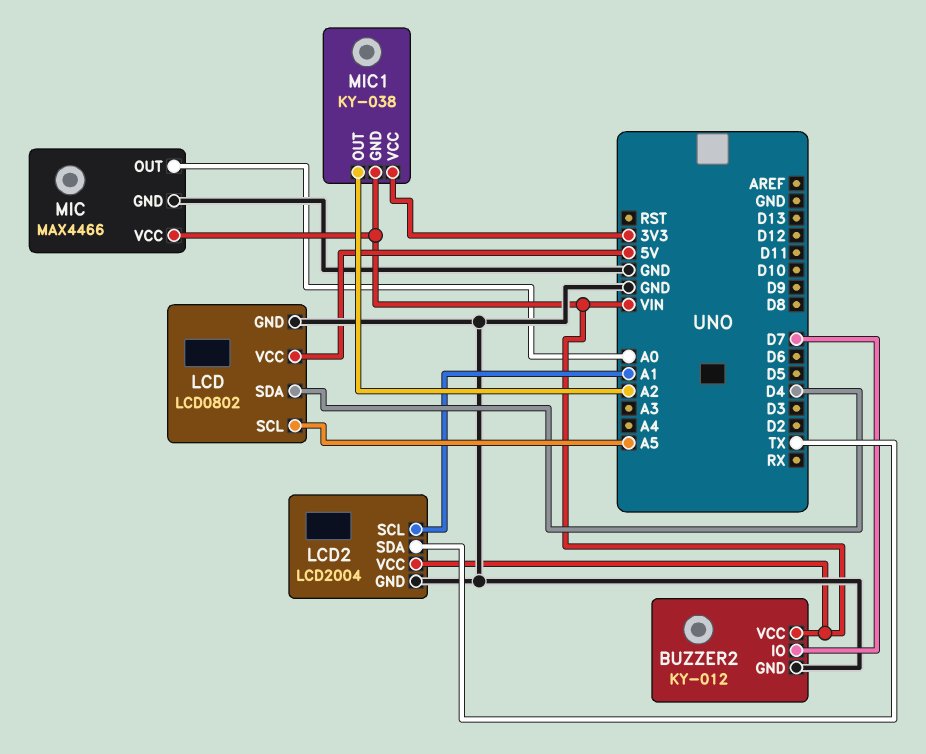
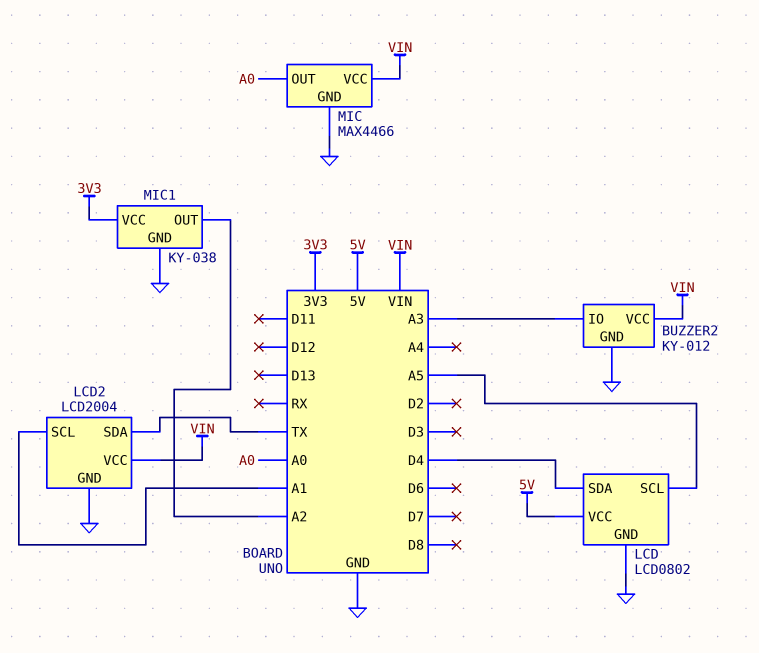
BUZZER2 pin IO: D7 -> A3
MIC1 pin GND: VIN -> GND

